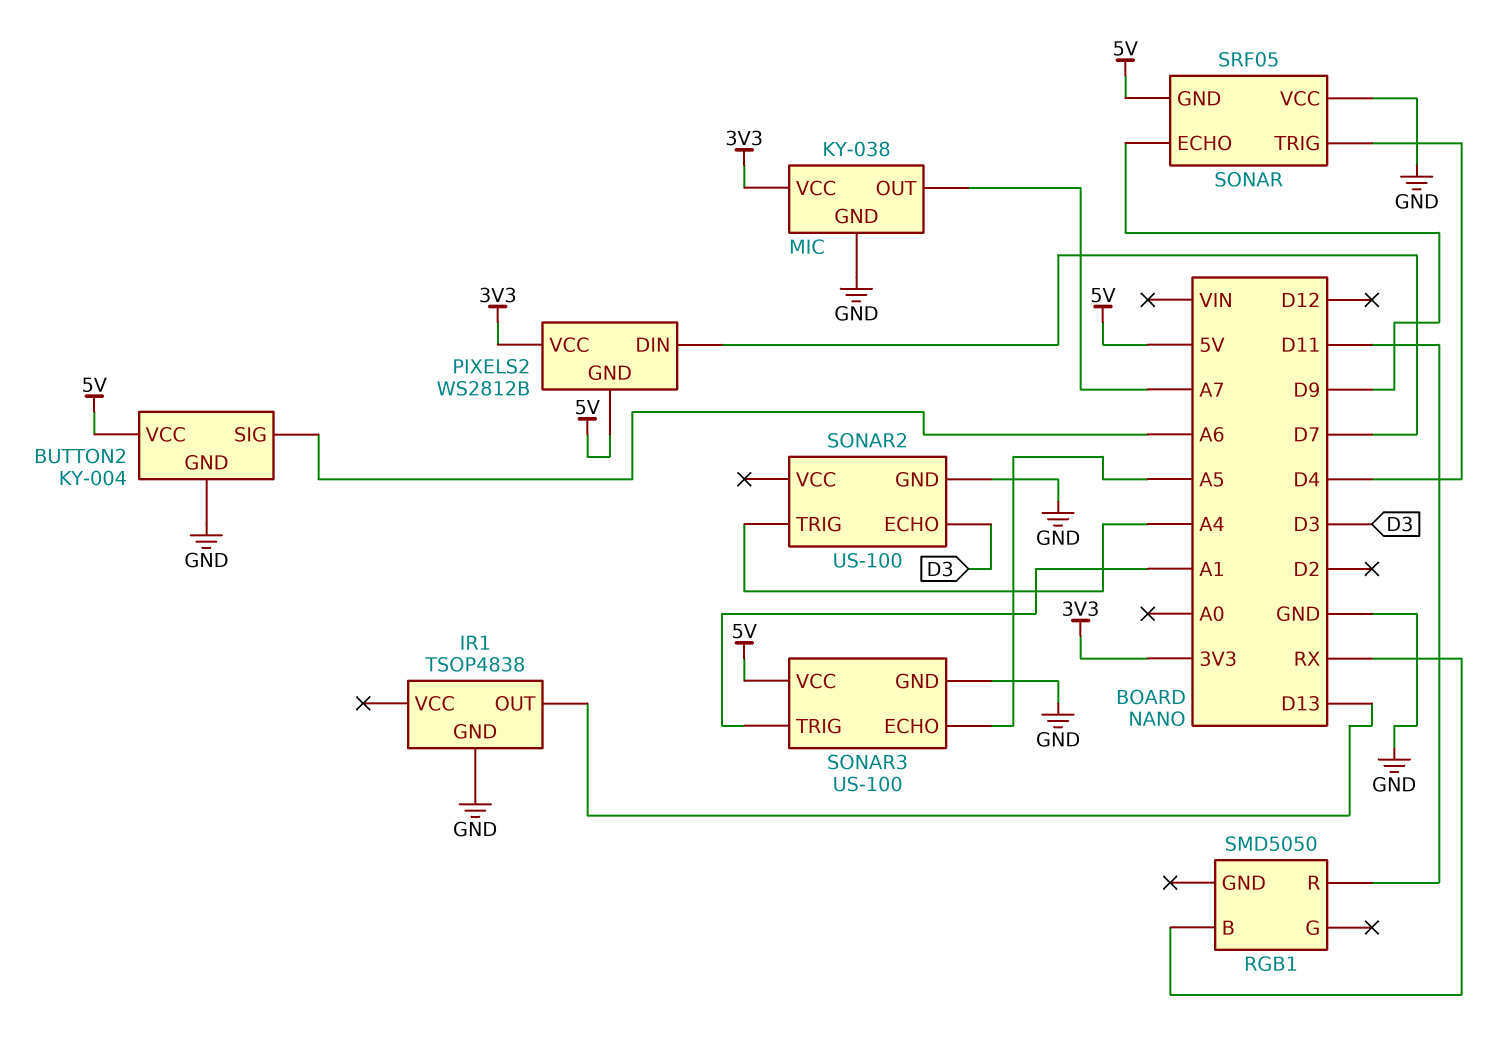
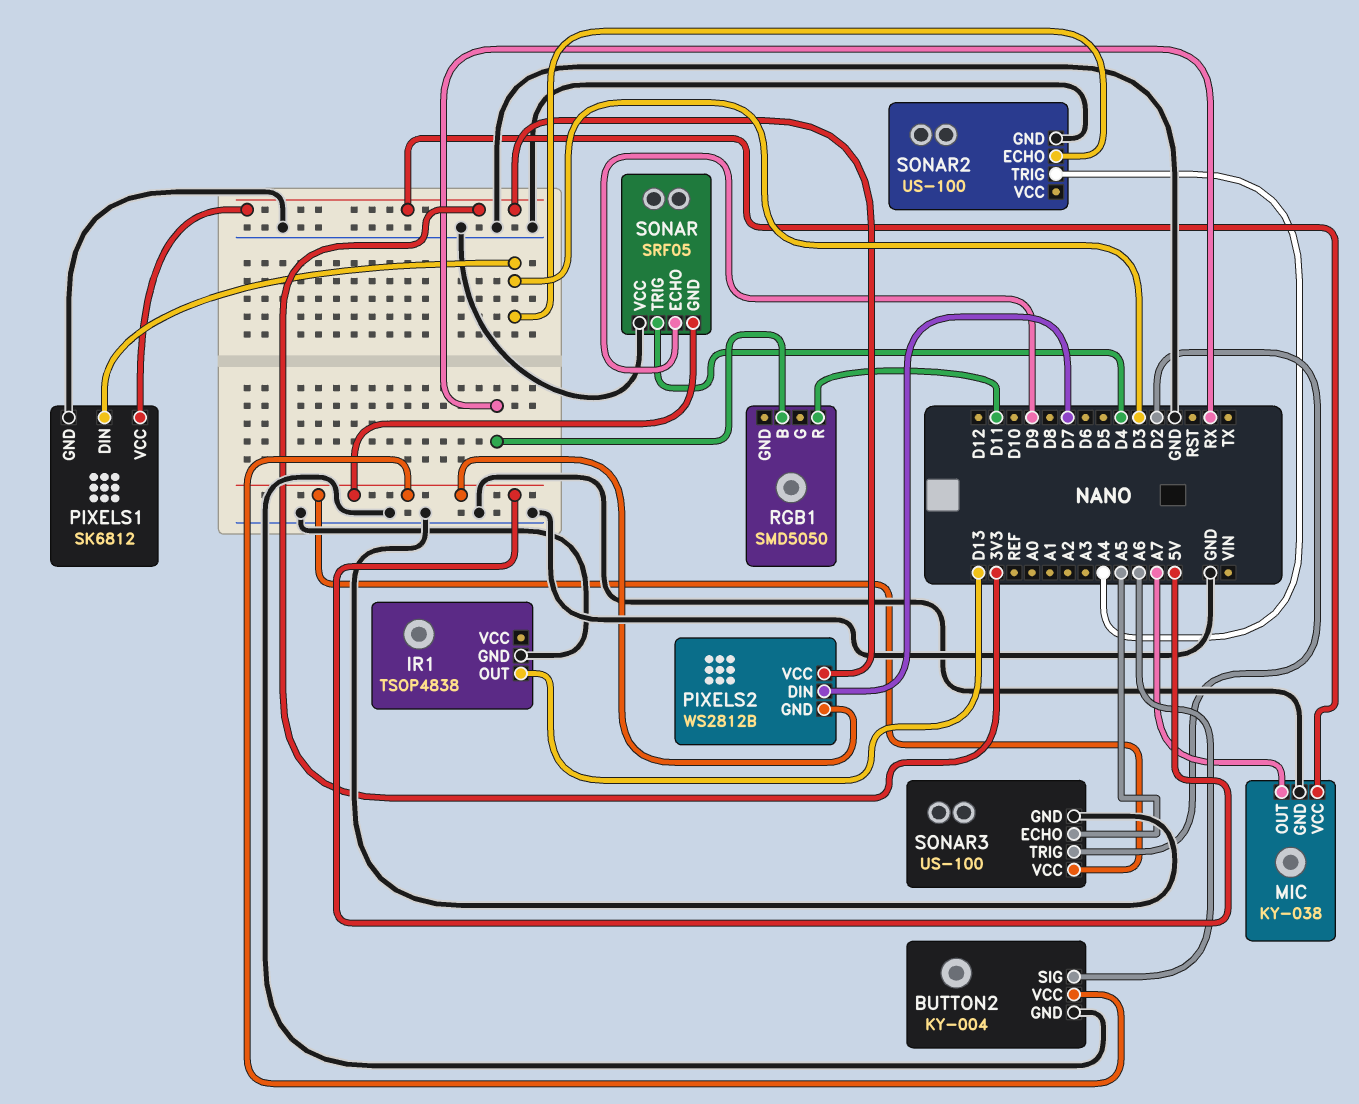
PIXELS1: none -> SK6812
PIXELS1 pin DIN: none -> D3
PIXELS1 pin GND: none -> GND
PIXELS1 pin VCC: none -> 3V3
SONAR3 pin TRIG: A1 -> D2

